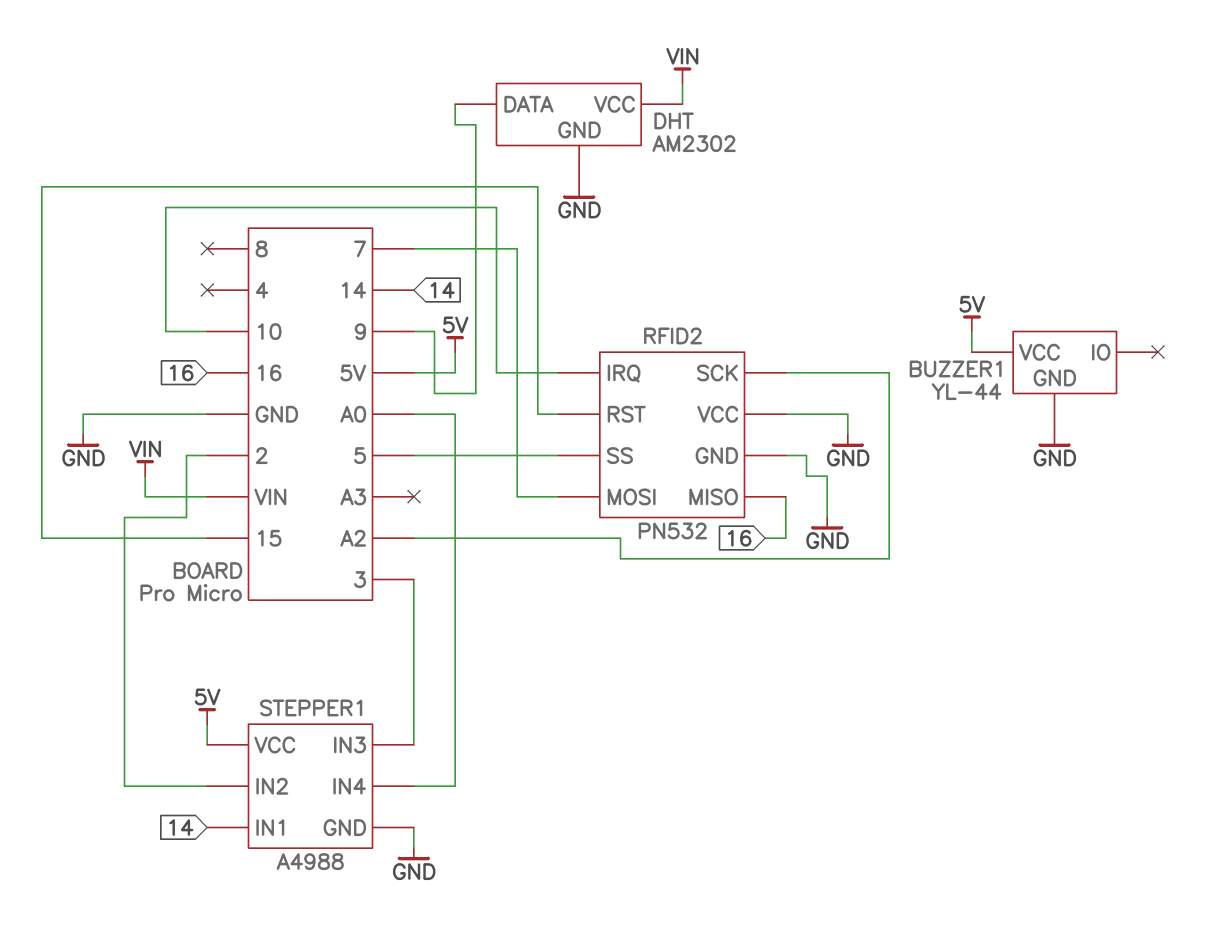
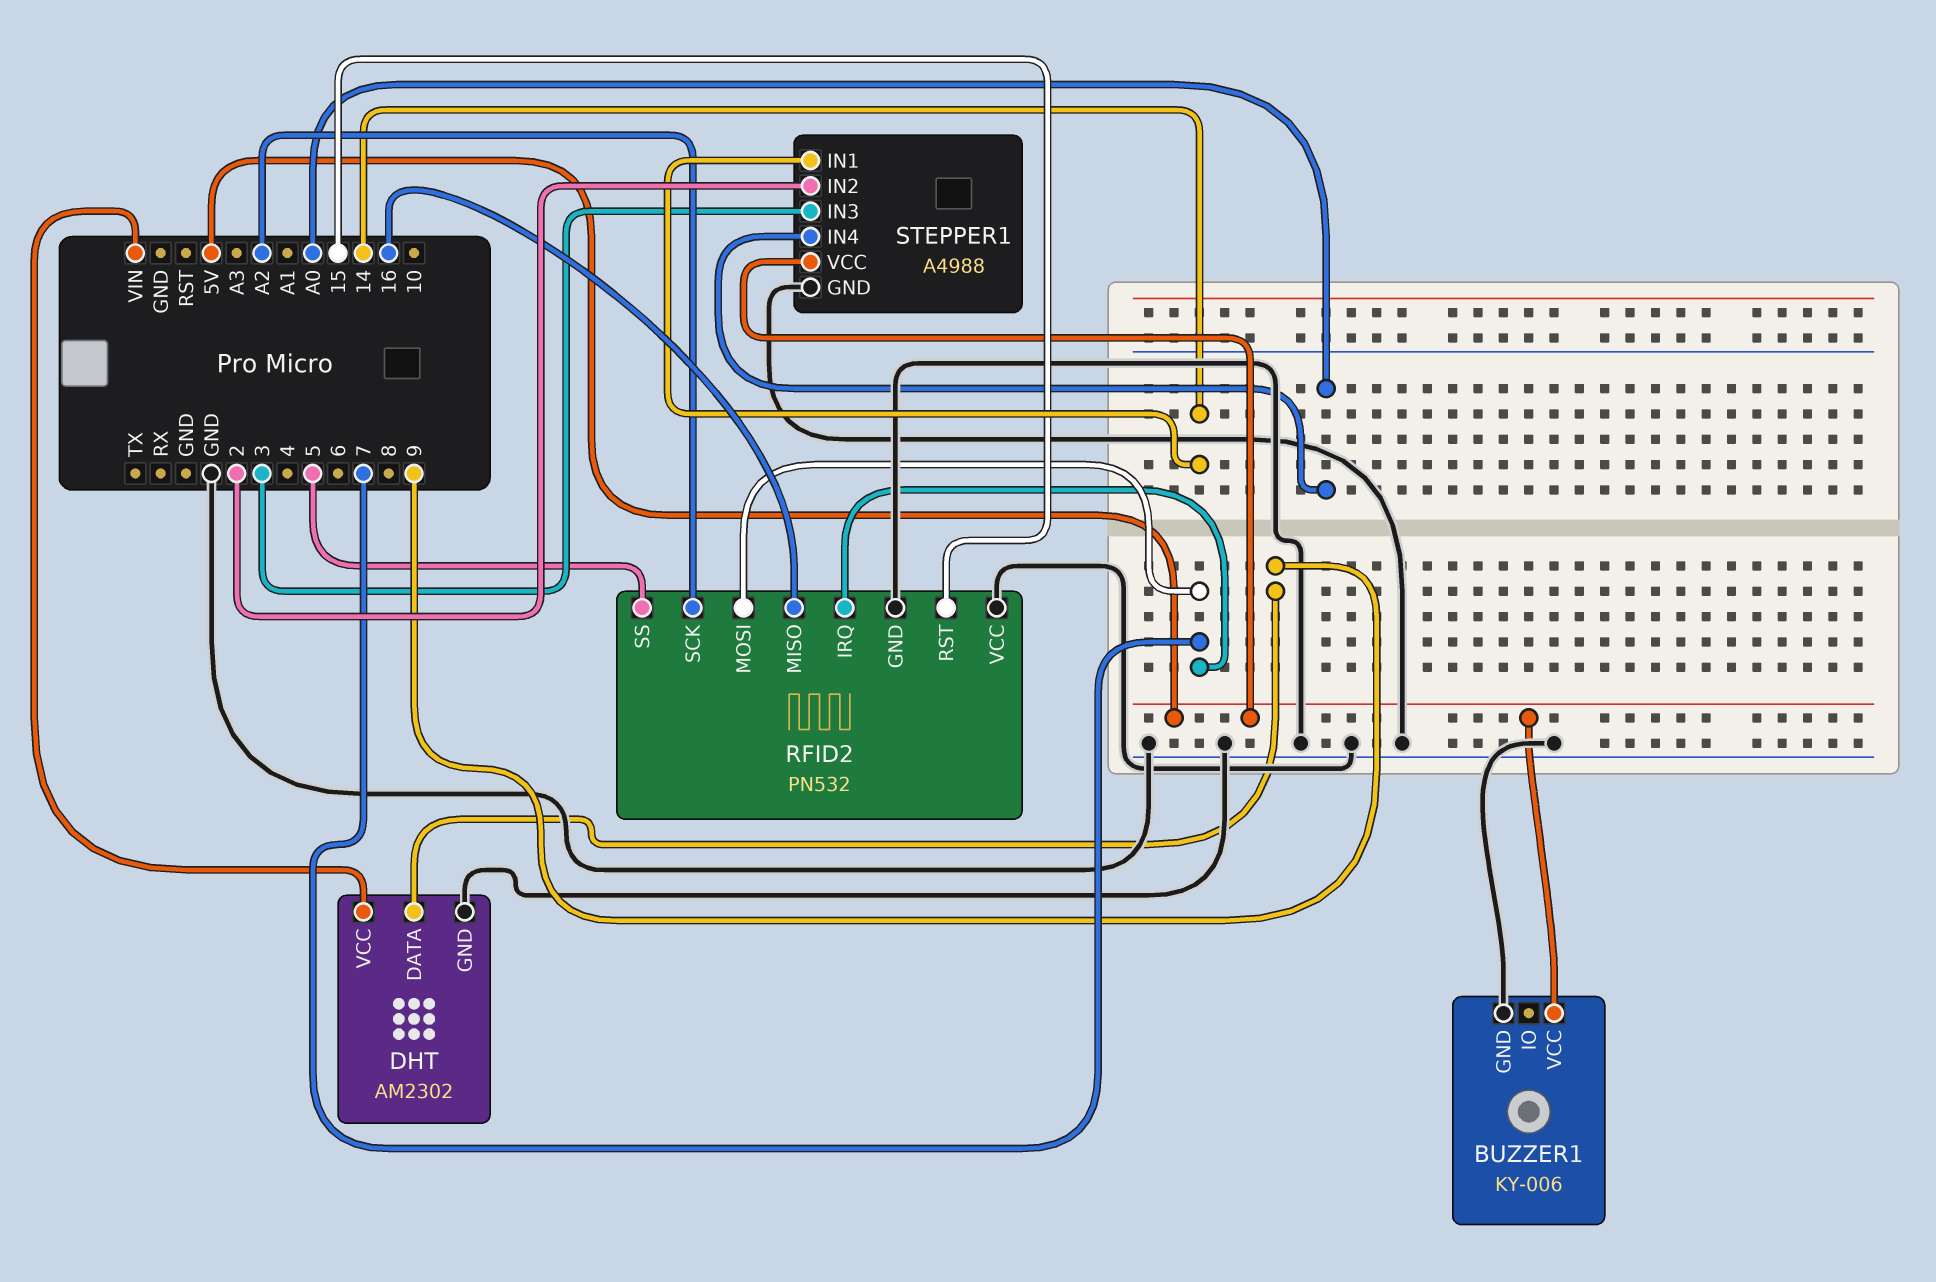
BUZZER1: YL-44 -> KY-006
RFID2 pin IRQ: 10 -> 7

